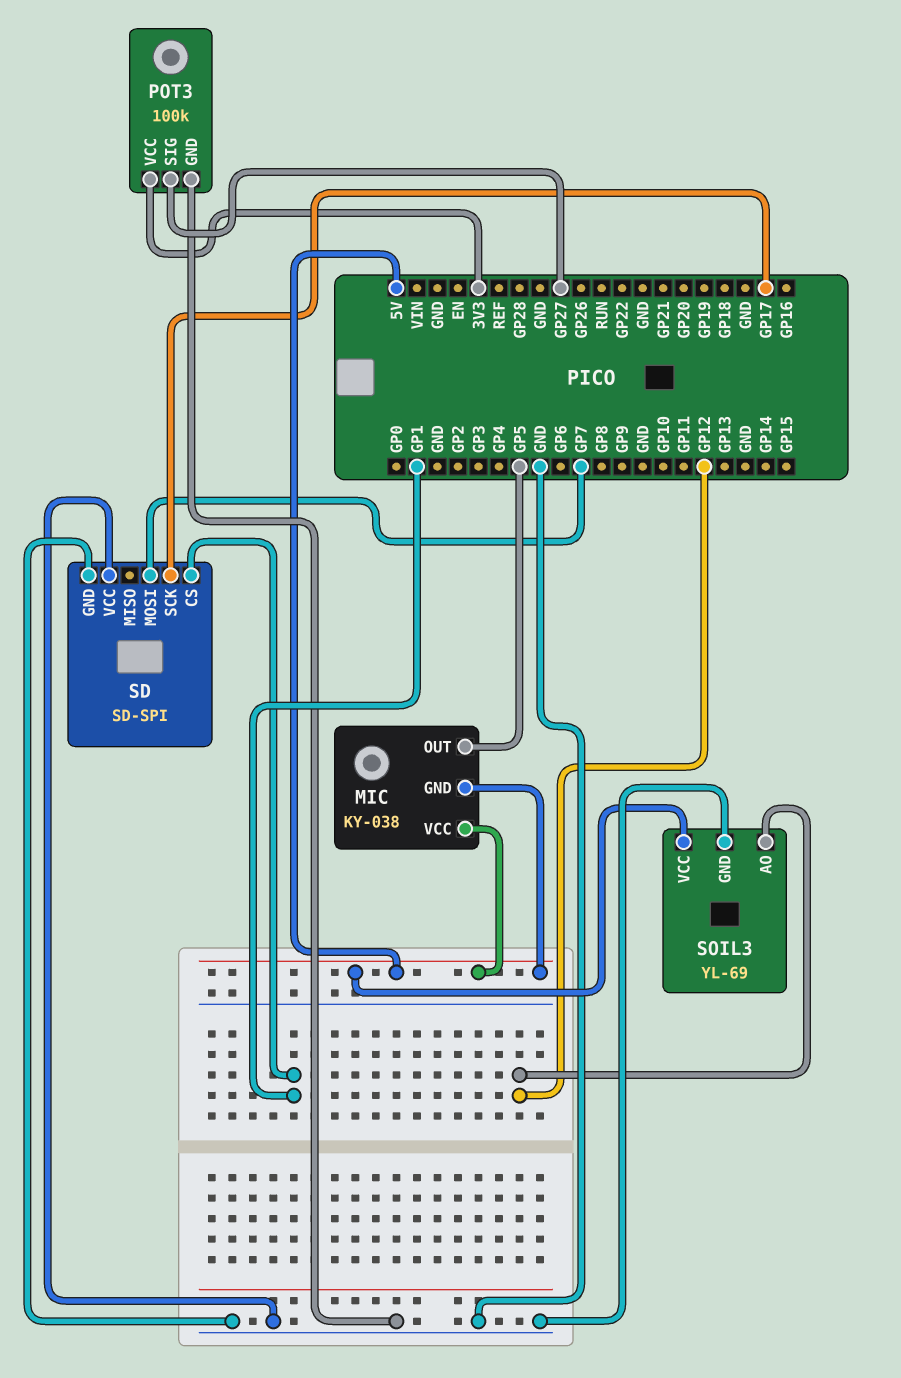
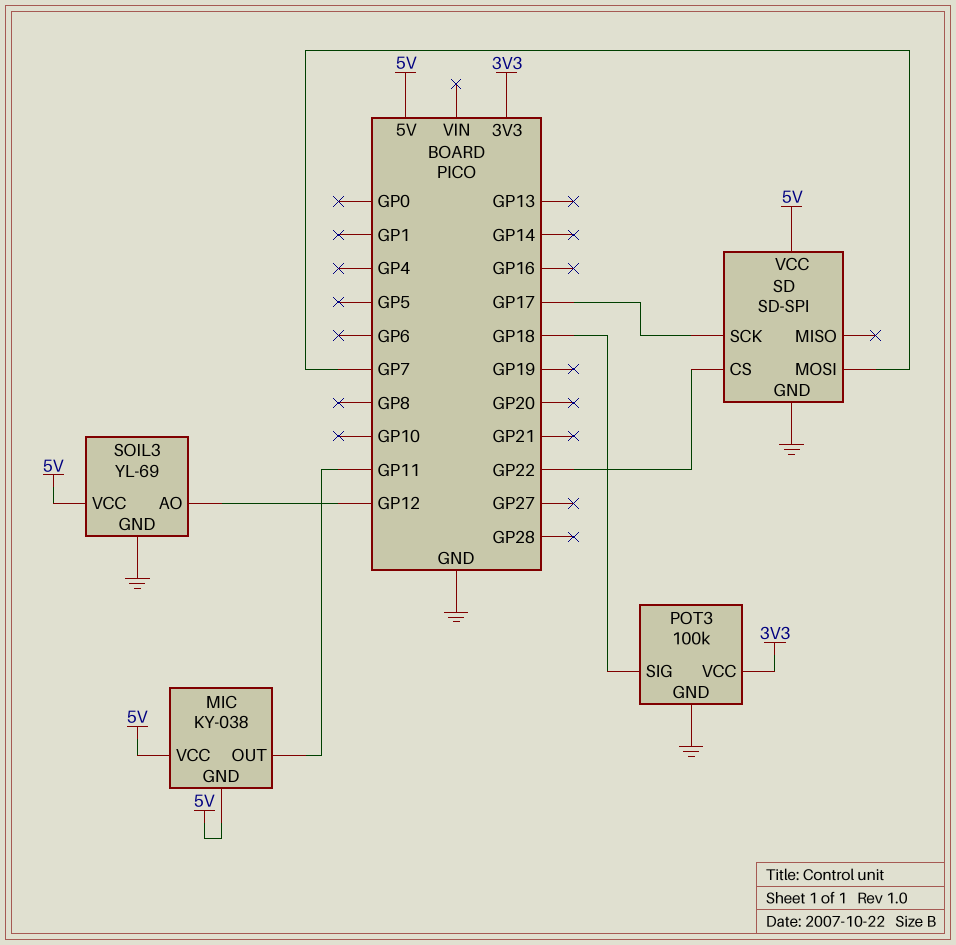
MIC pin OUT: GP5 -> GP11
POT3 pin SIG: GP27 -> GP18
SD pin CS: GP1 -> GP22
SD pin VCC: GND -> 5V

